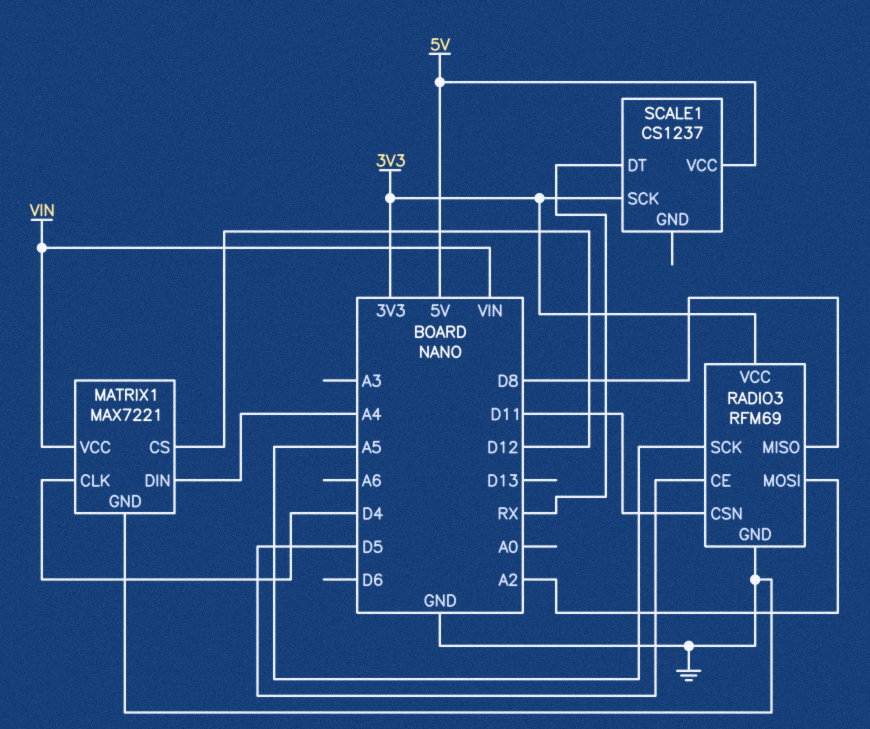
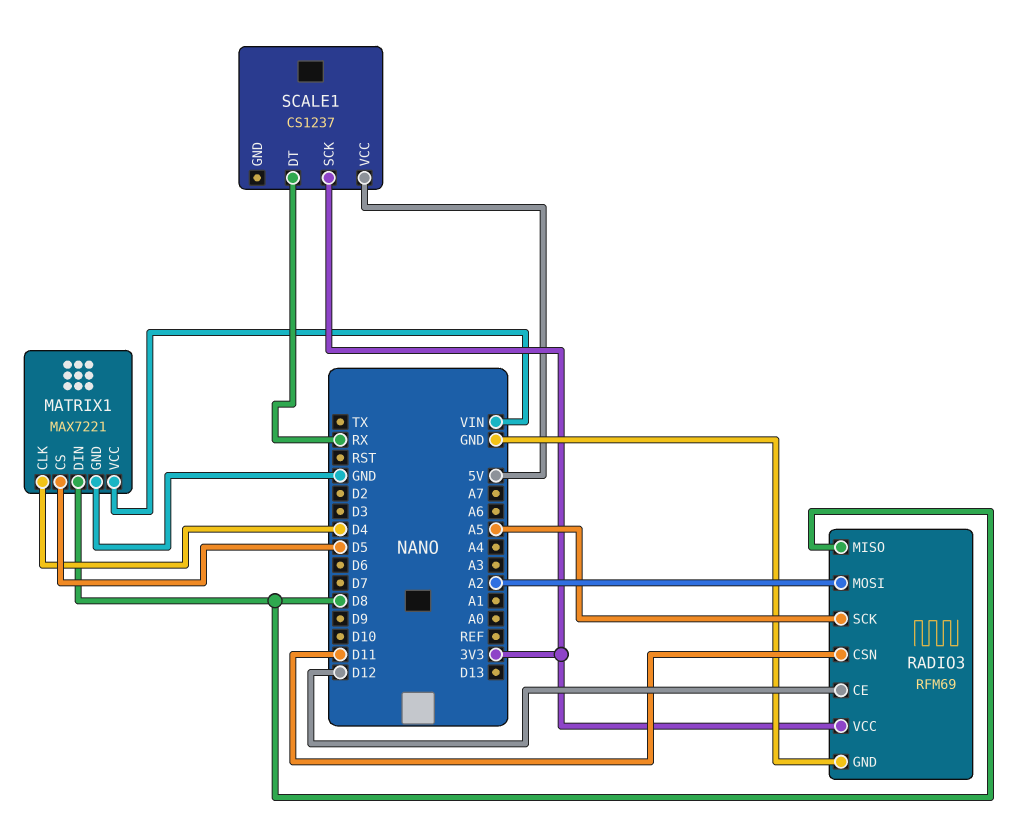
MATRIX1 pin CS: D12 -> D5
MATRIX1 pin DIN: A4 -> D8
RADIO3 pin CE: D5 -> D12

